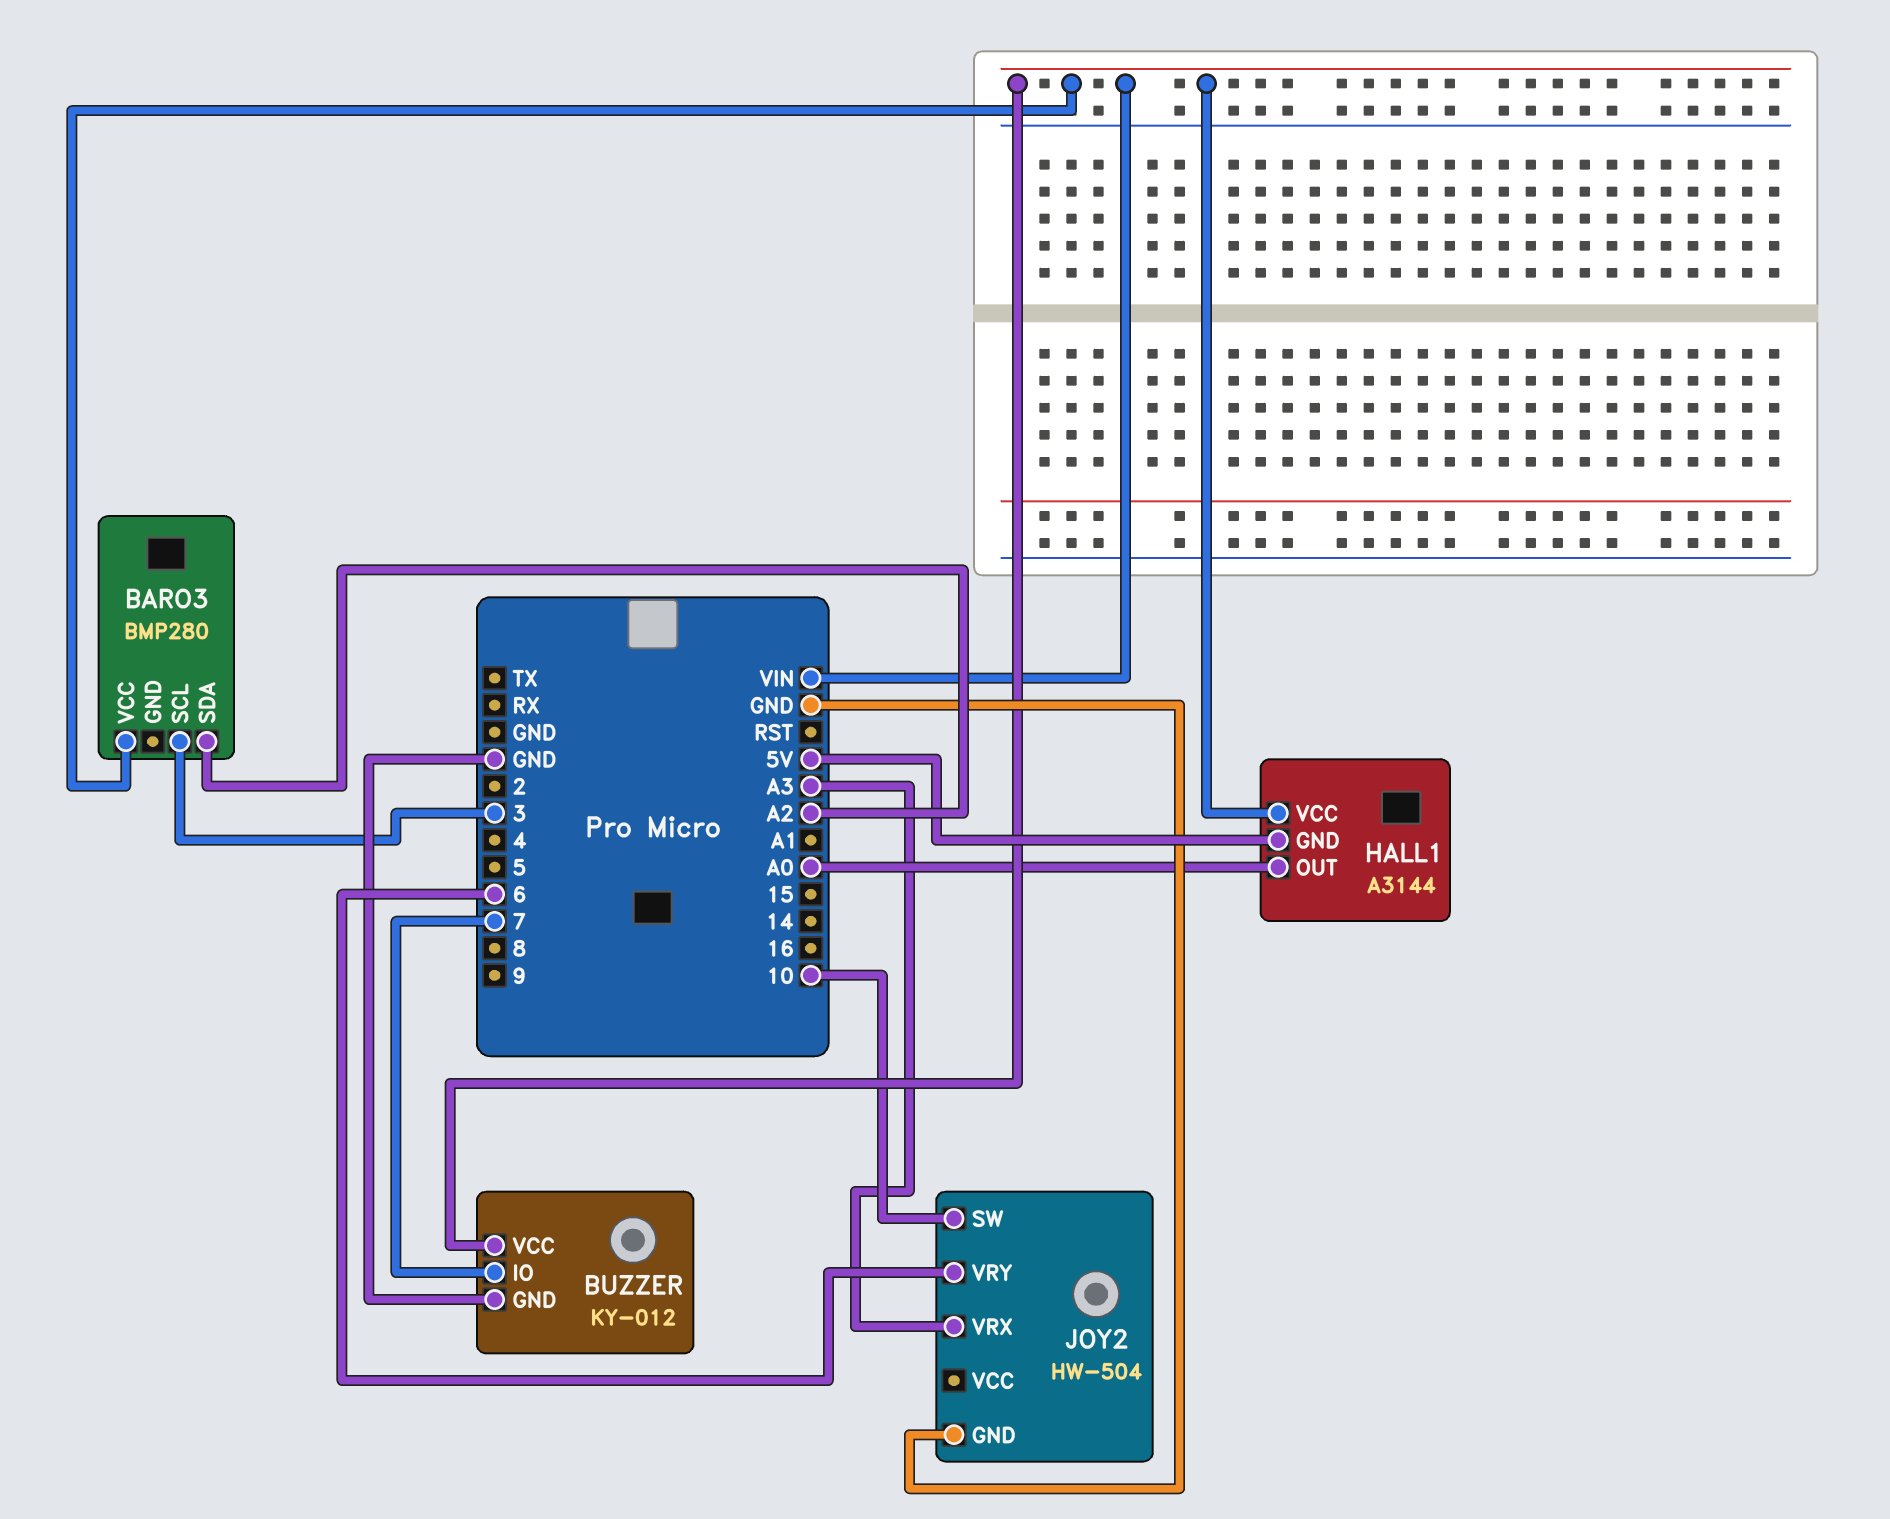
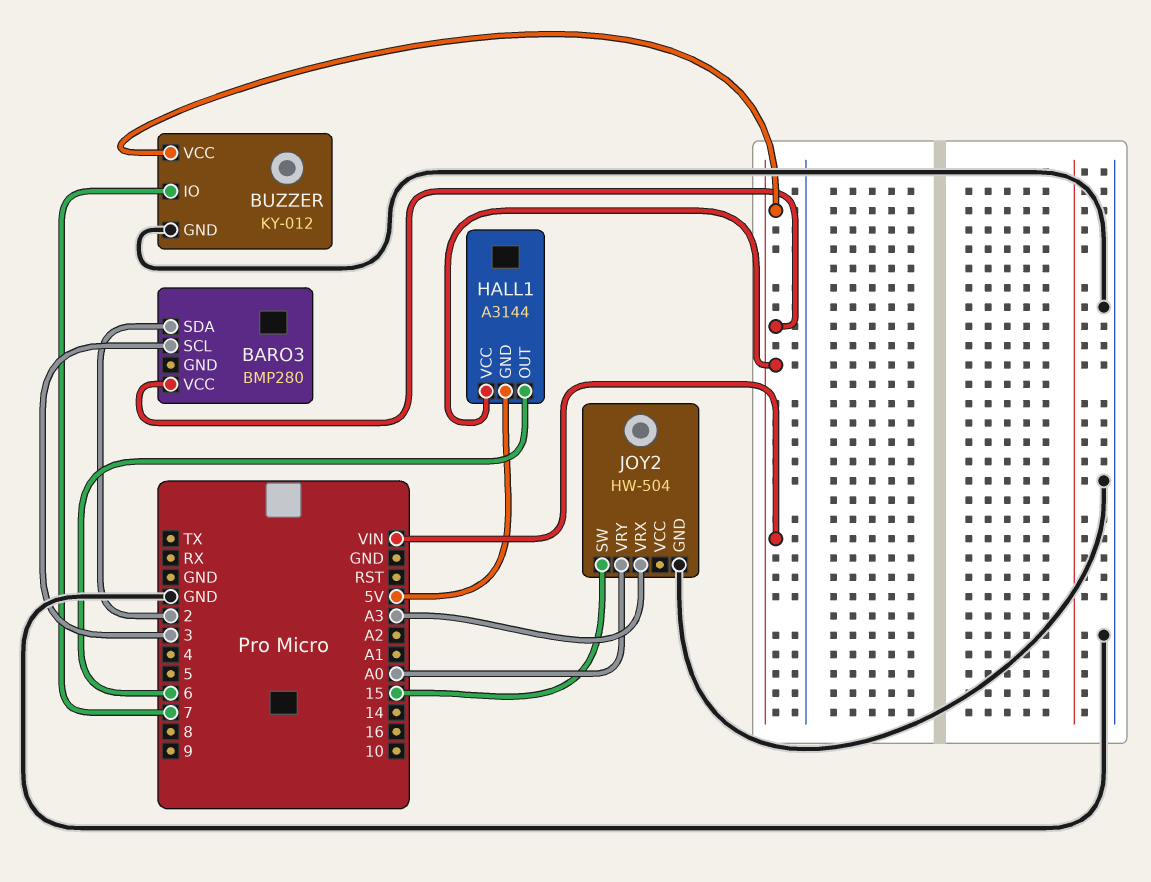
BARO3 pin SDA: A2 -> 2
HALL1 pin OUT: A0 -> 6
JOY2 pin SW: 10 -> 15
JOY2 pin VRY: 6 -> A0

